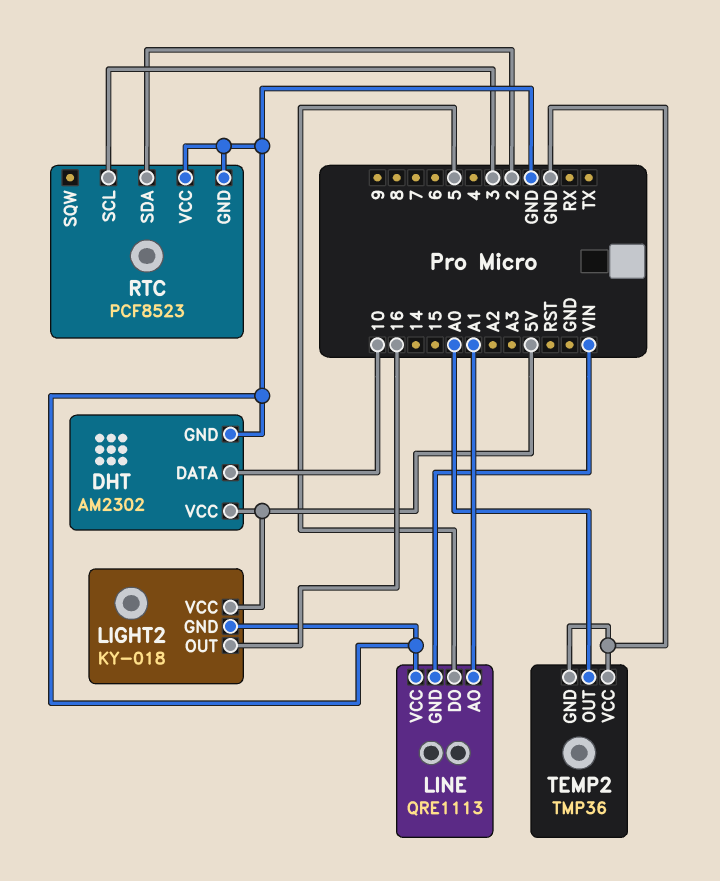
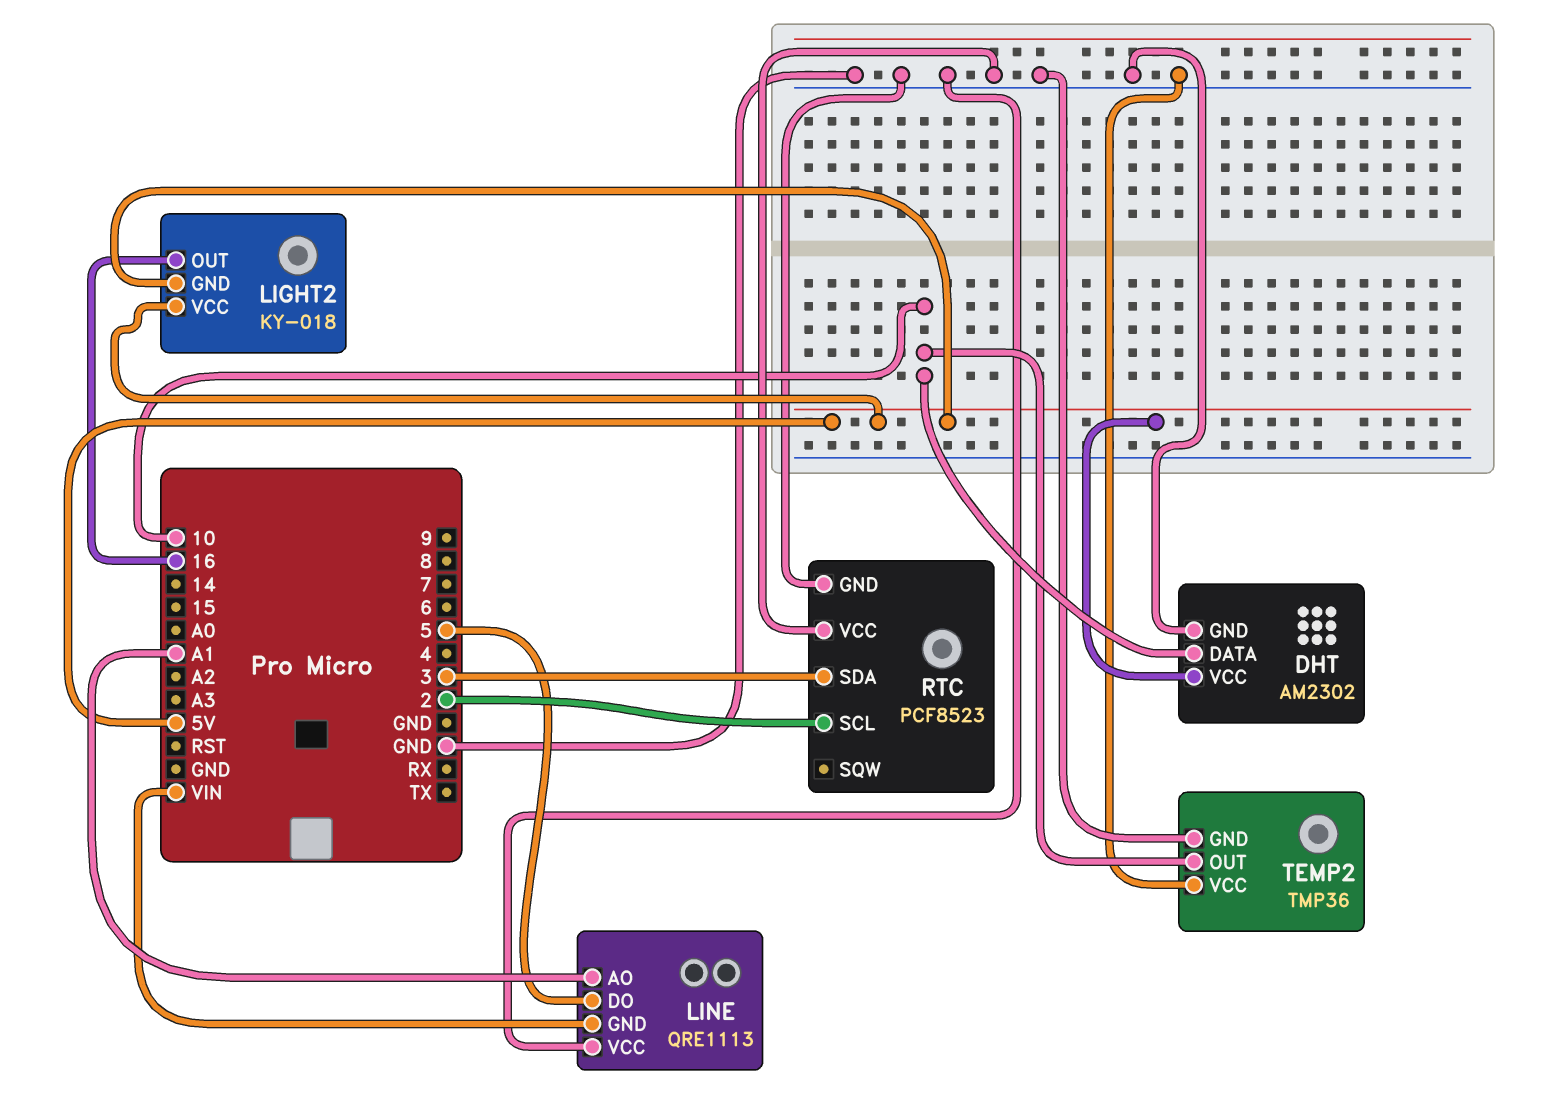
LIGHT2 pin GND: GND -> 5V
RTC pin SCL: 3 -> 2
RTC pin SDA: 2 -> 3
TEMP2 pin OUT: A0 -> 10

